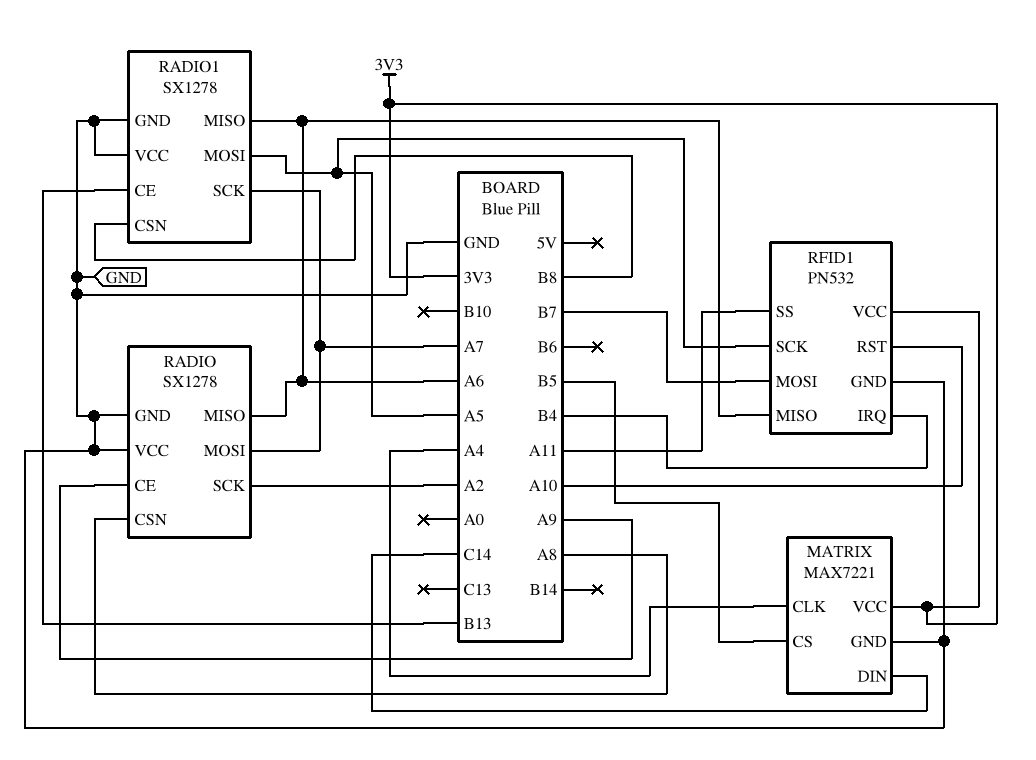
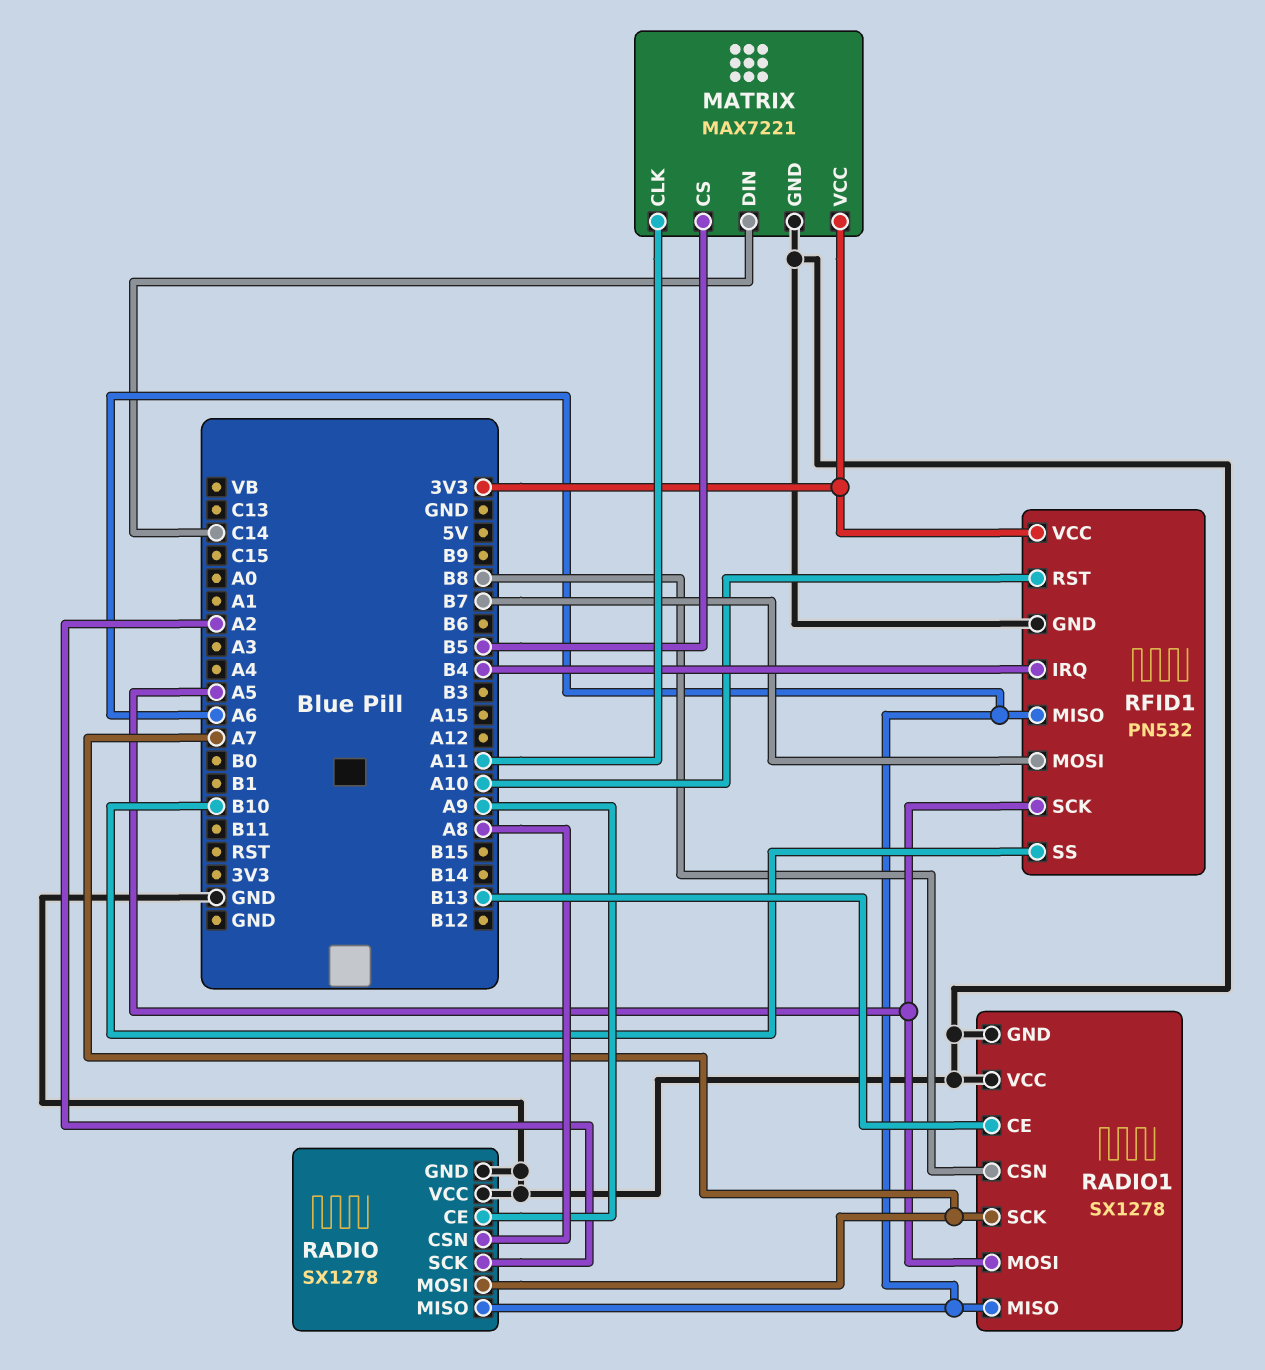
MATRIX pin CLK: A4 -> A11
RFID1 pin SS: A11 -> B10

